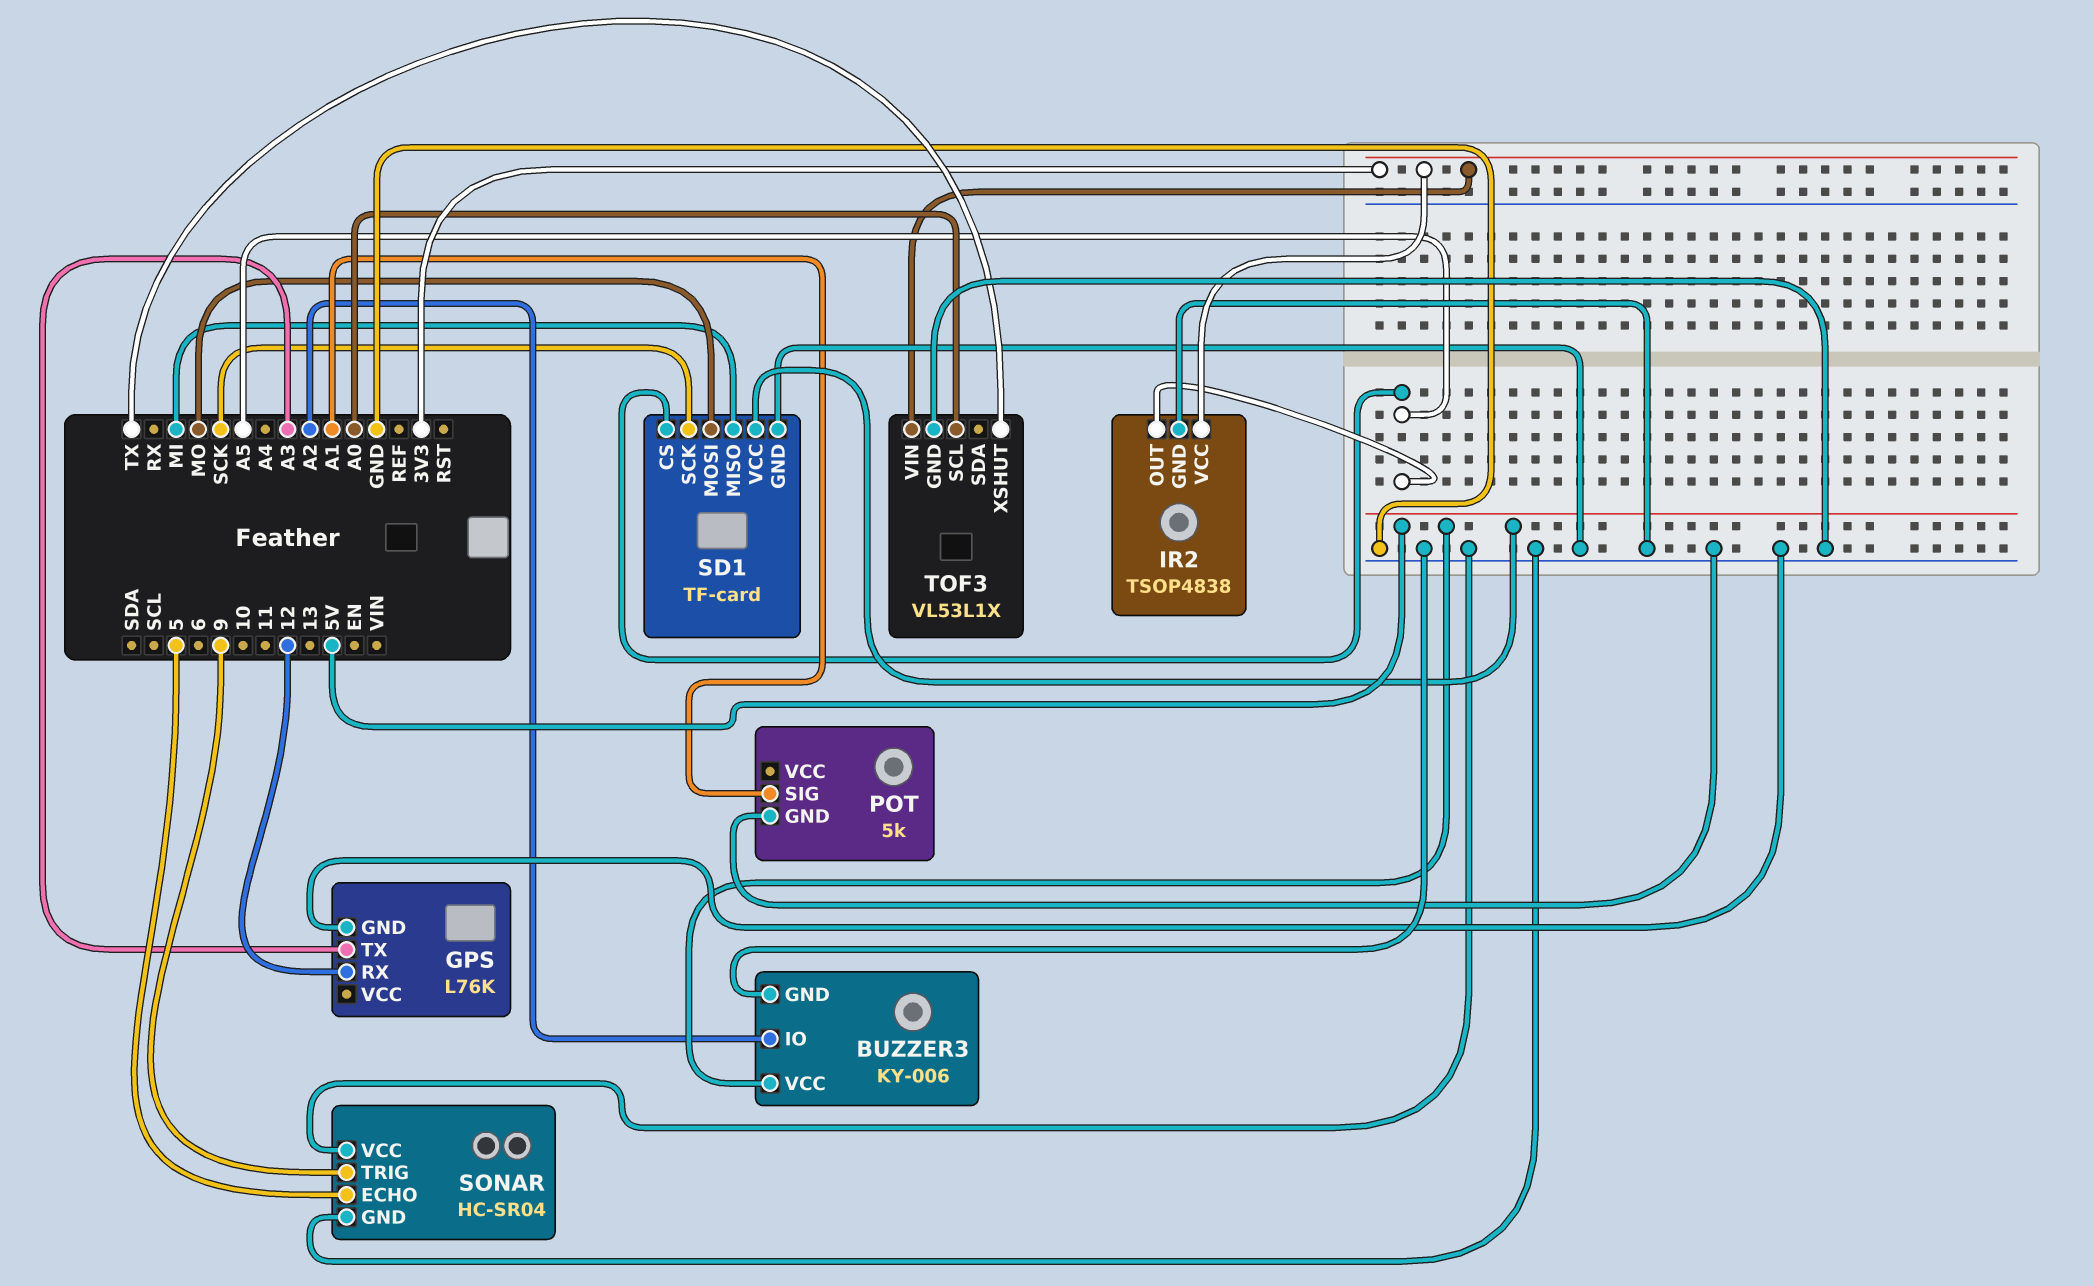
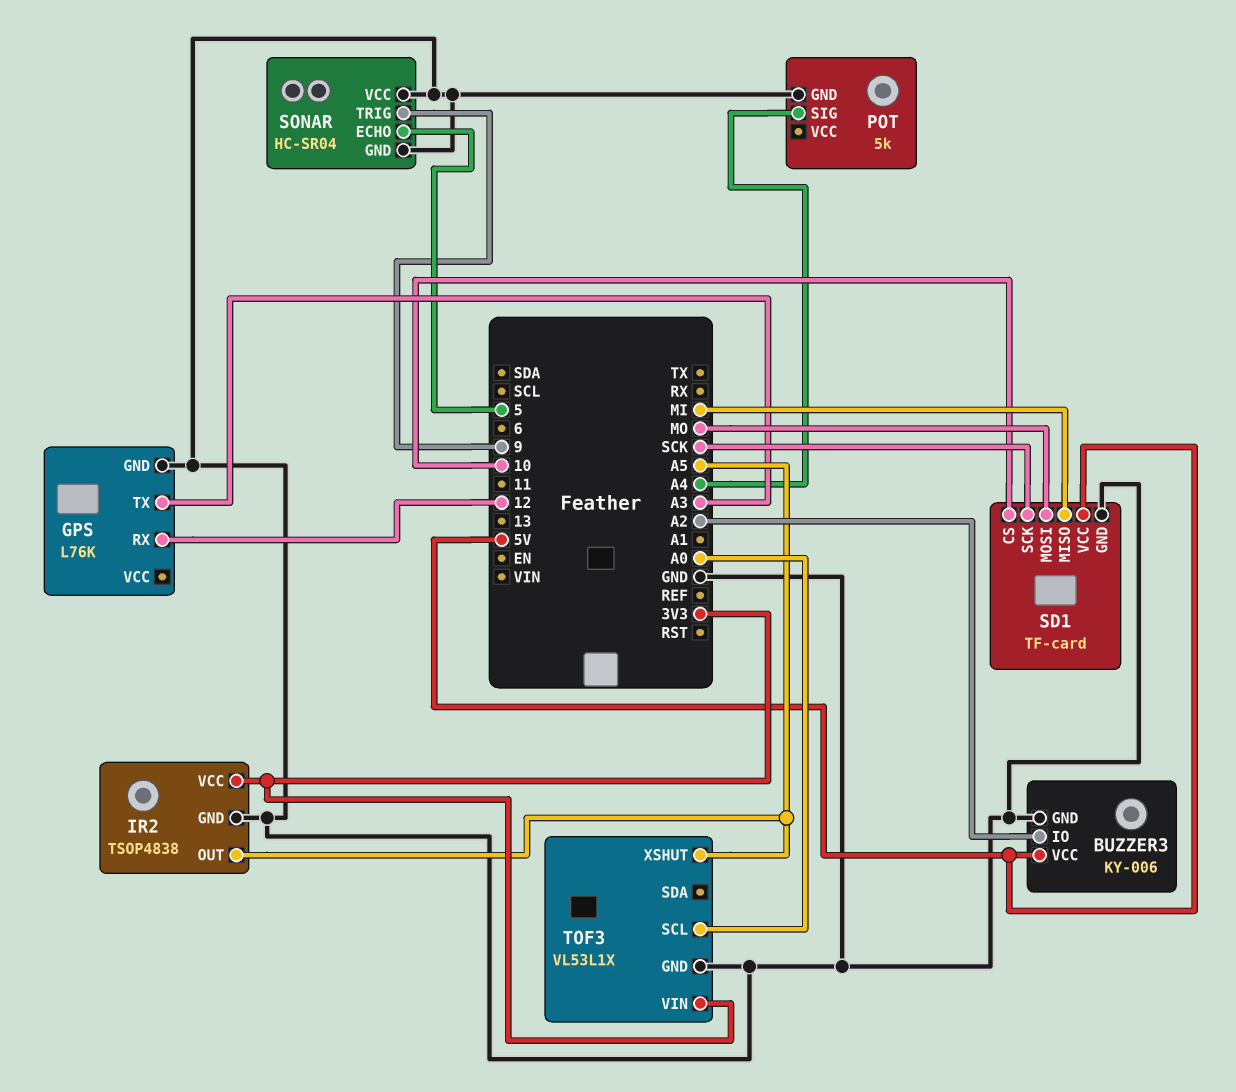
POT pin SIG: A1 -> A4
SD1 pin CS: A5 -> 10
TOF3 pin XSHUT: TX -> A5

